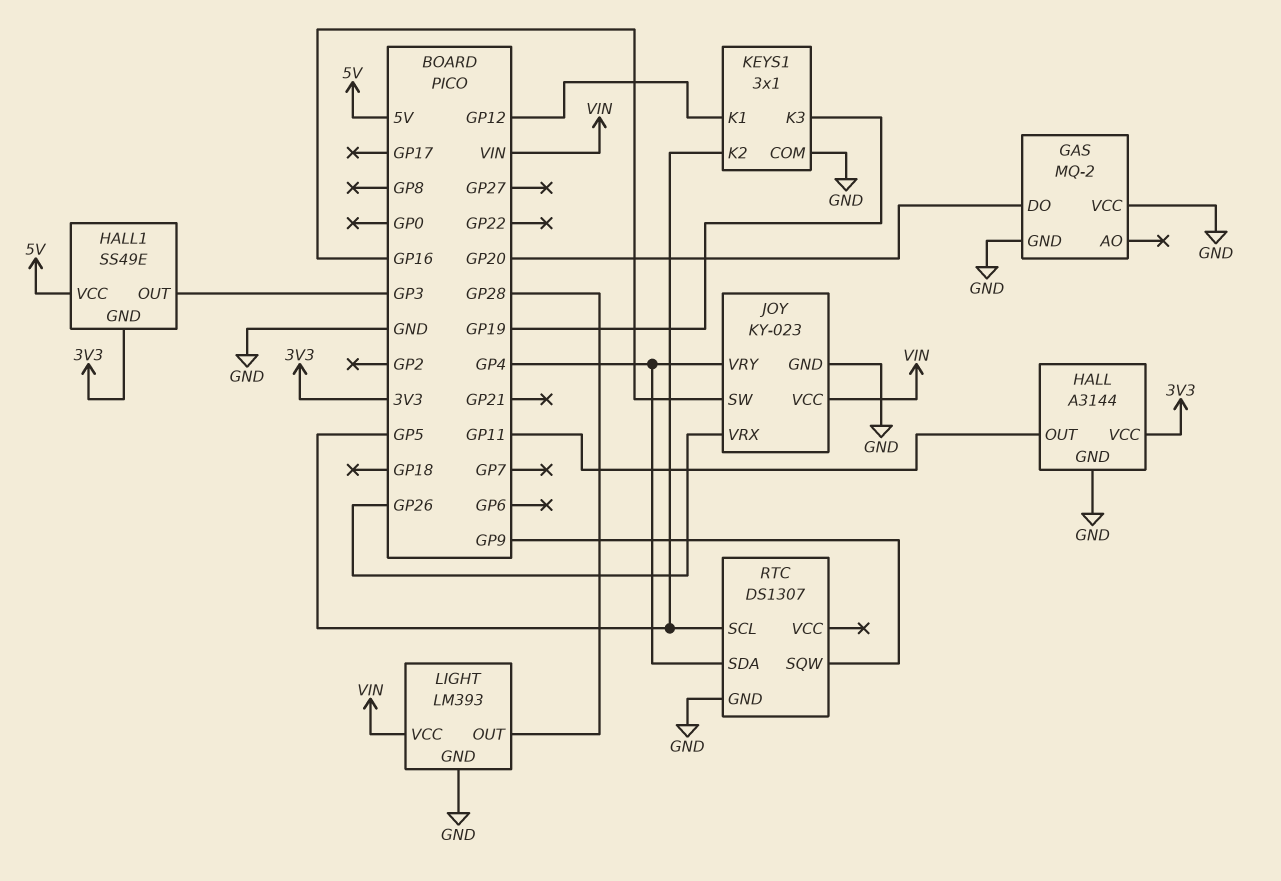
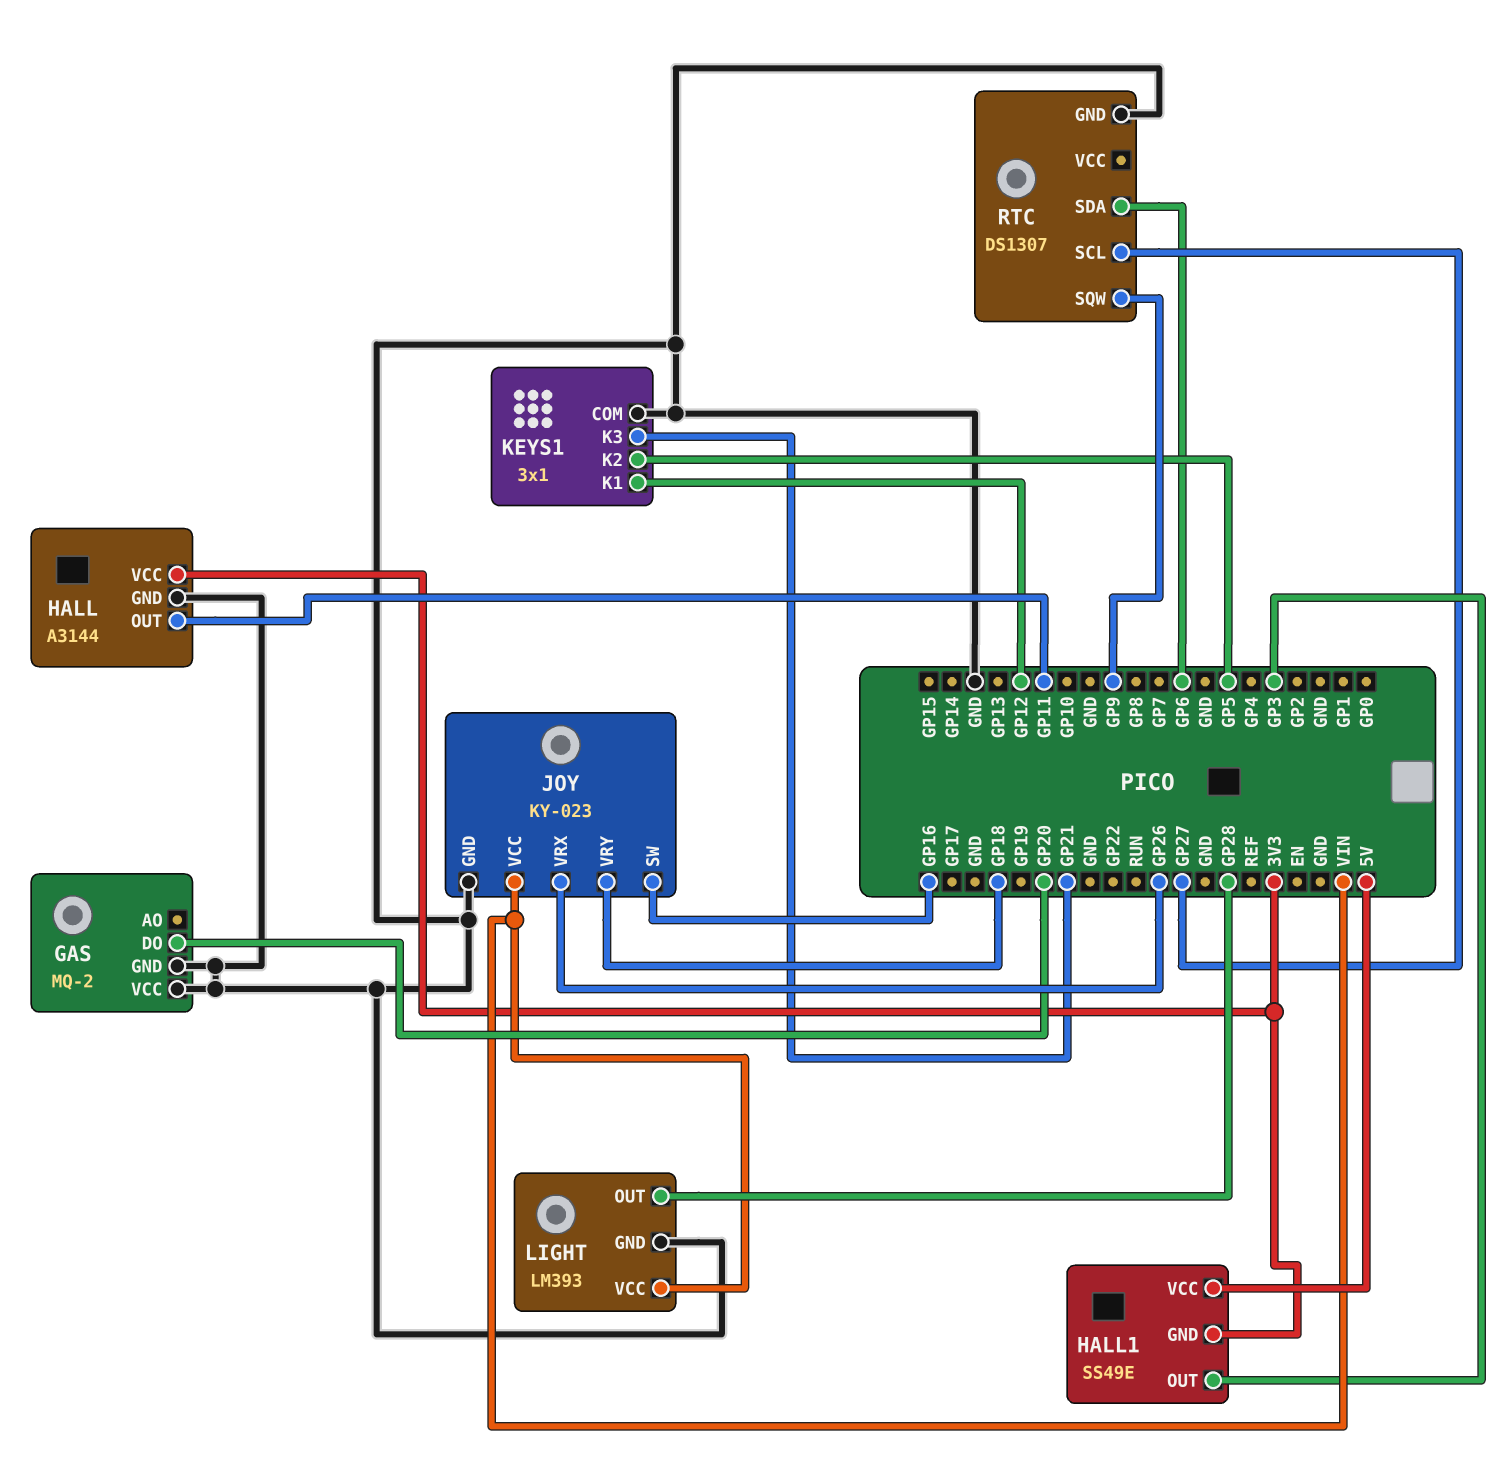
JOY pin VRY: GP4 -> GP18
KEYS1 pin K3: GP19 -> GP21
RTC pin SCL: GP5 -> GP27
RTC pin SDA: GP4 -> GP6

